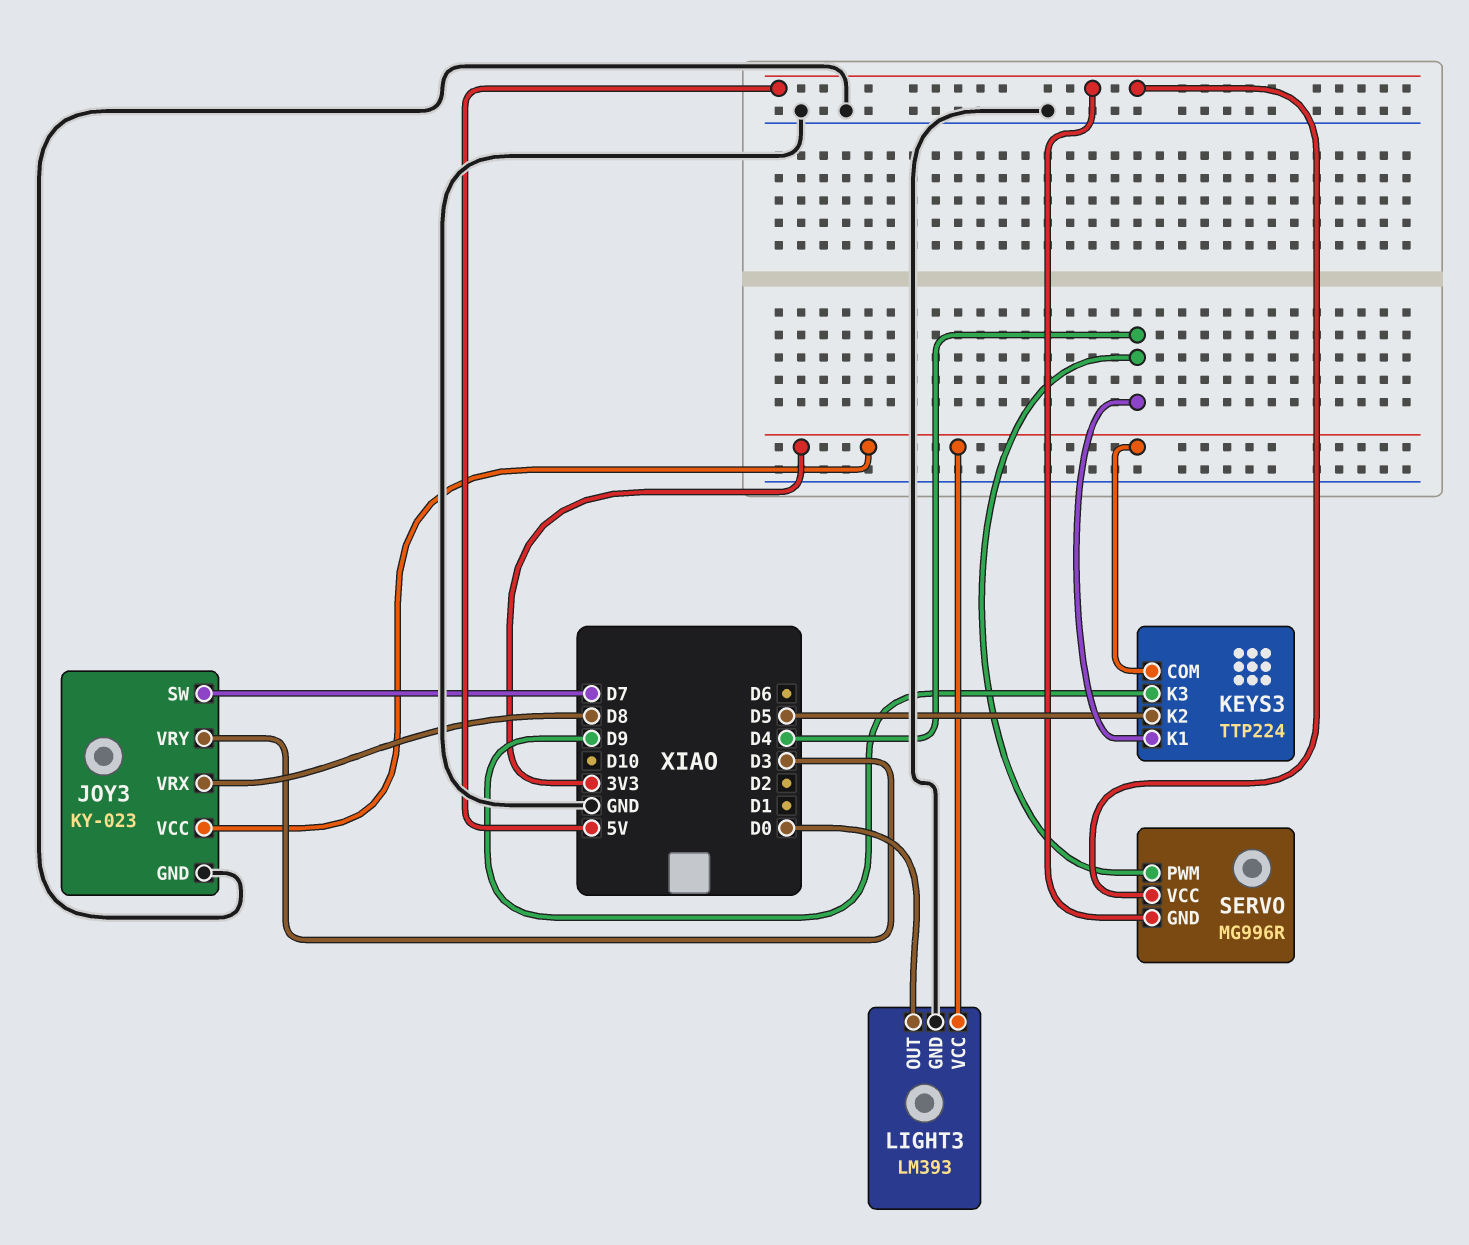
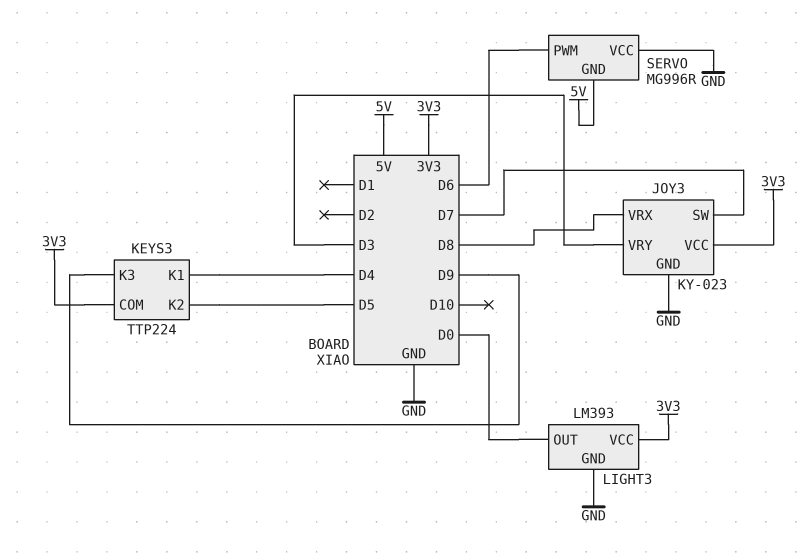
SERVO pin PWM: D4 -> D6
SERVO pin VCC: 5V -> GND

